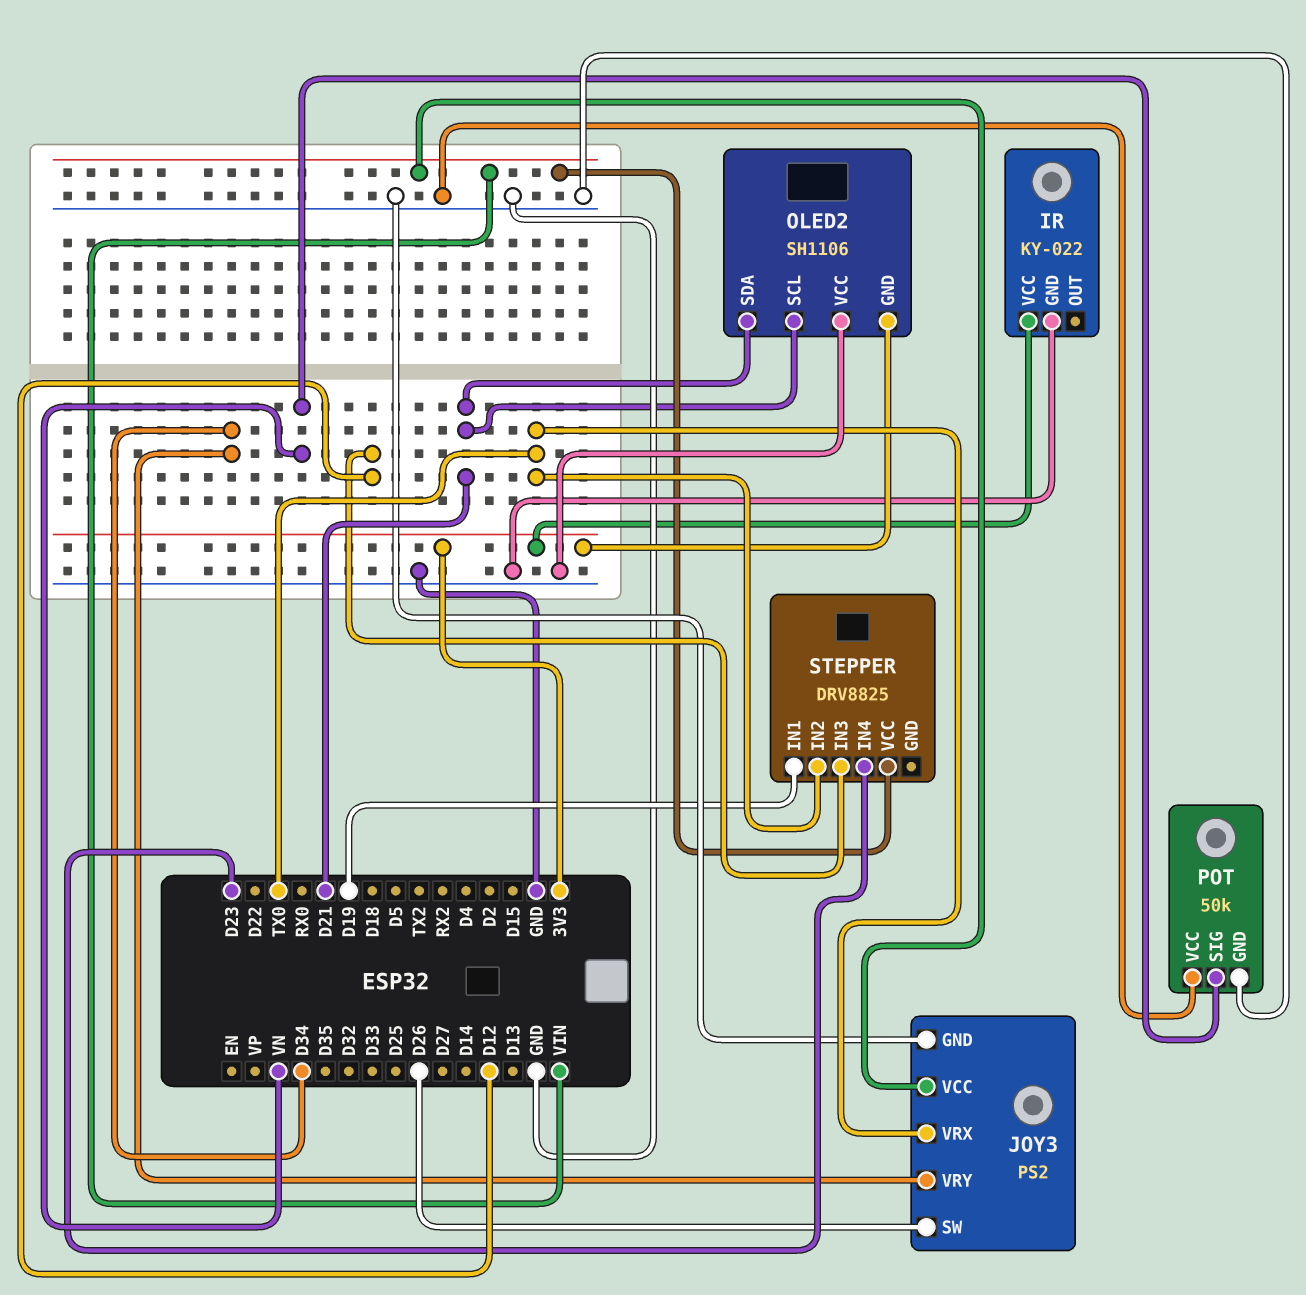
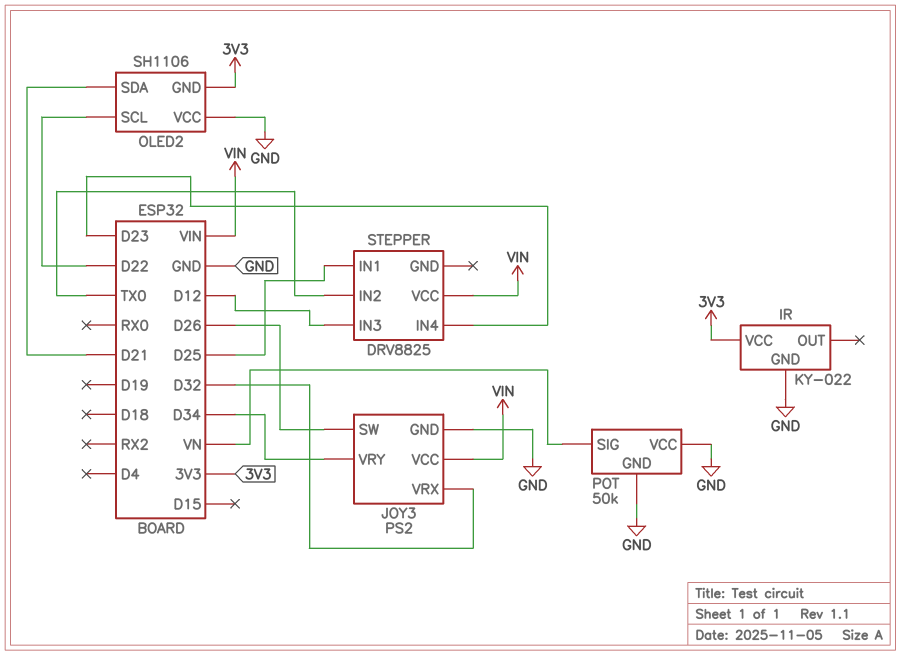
JOY3 pin VRX: TX0 -> D32
OLED2 pin SCL: D21 -> D22
STEPPER pin IN1: D19 -> D25

